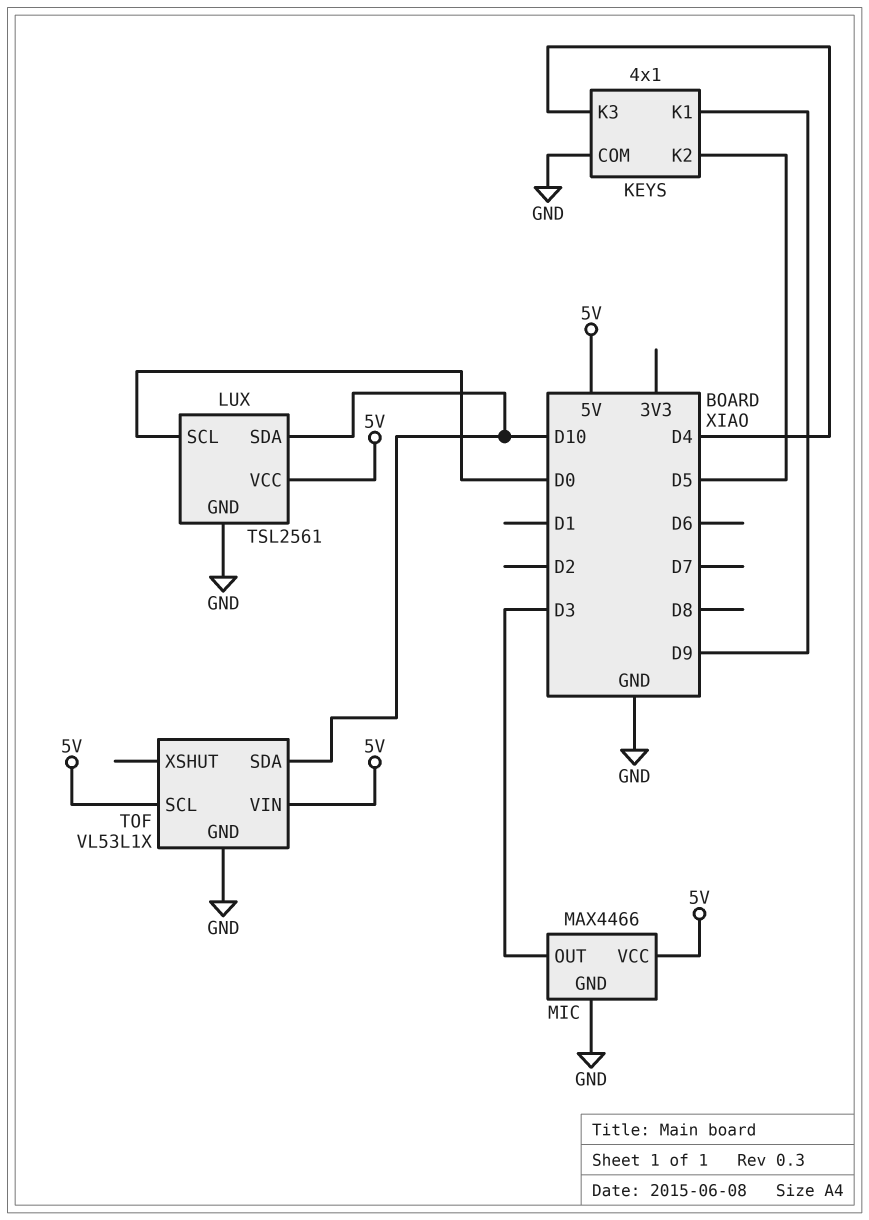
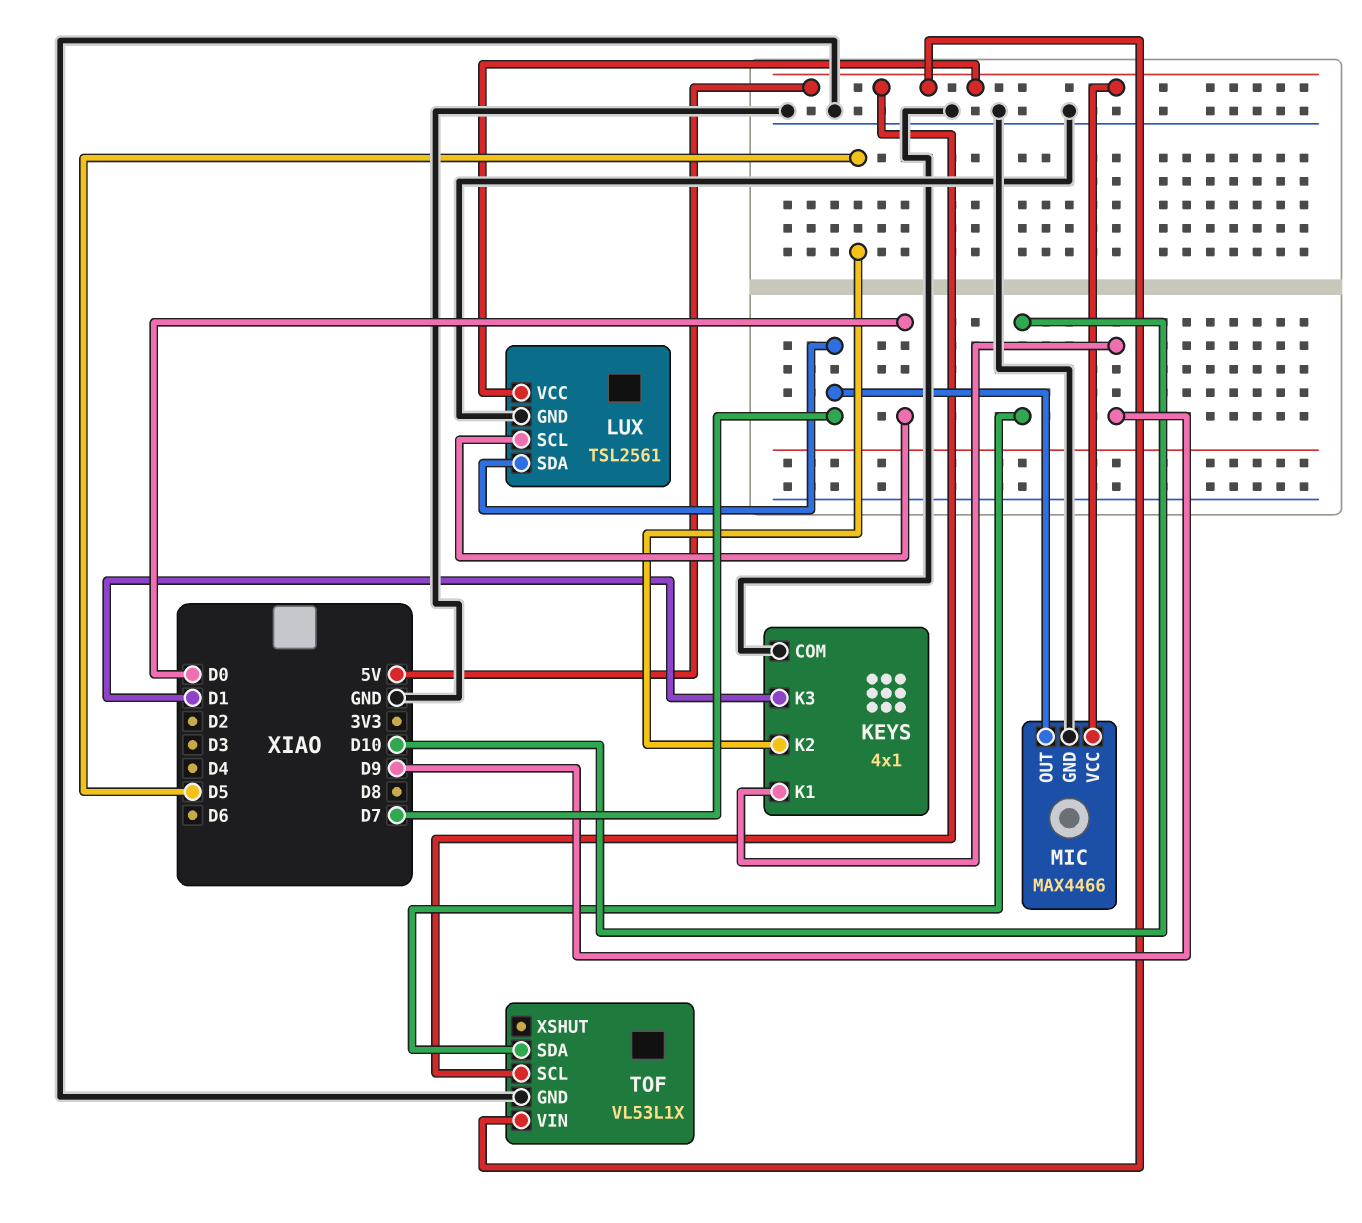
KEYS pin K3: D4 -> D1
LUX pin SDA: D10 -> D7
MIC pin OUT: D3 -> D7

